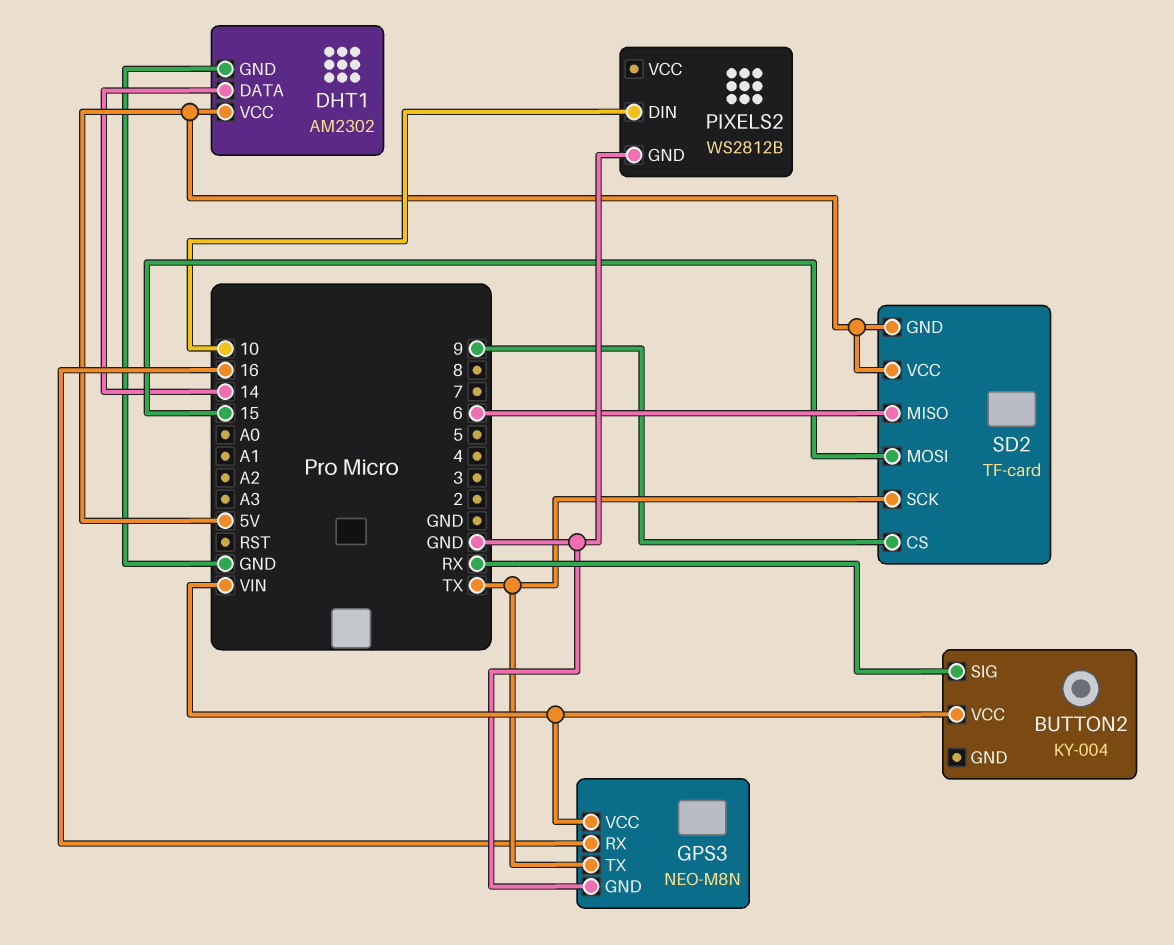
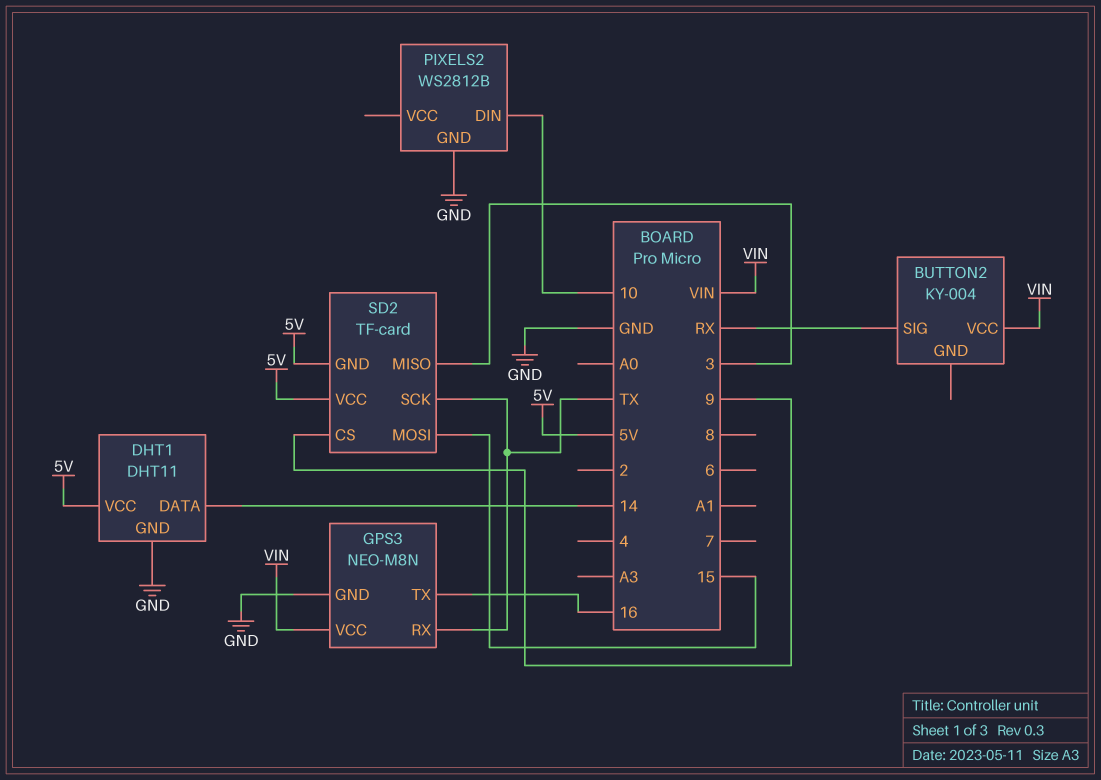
DHT1: AM2302 -> DHT11
GPS3 pin RX: 16 -> TX
GPS3 pin TX: TX -> 16
SD2 pin MISO: 6 -> 3

